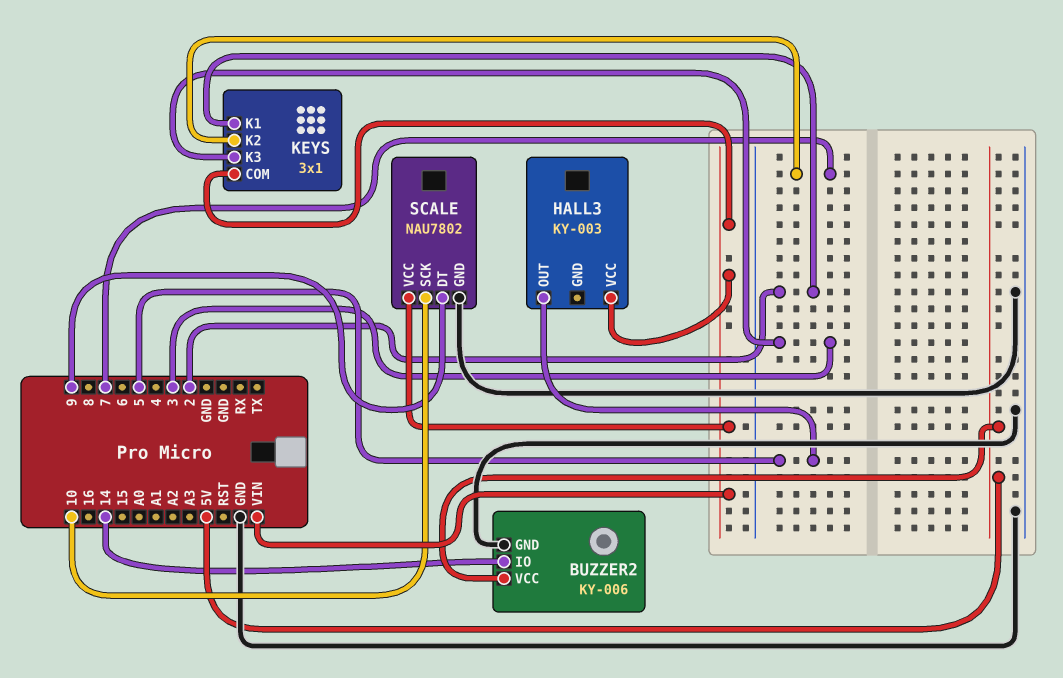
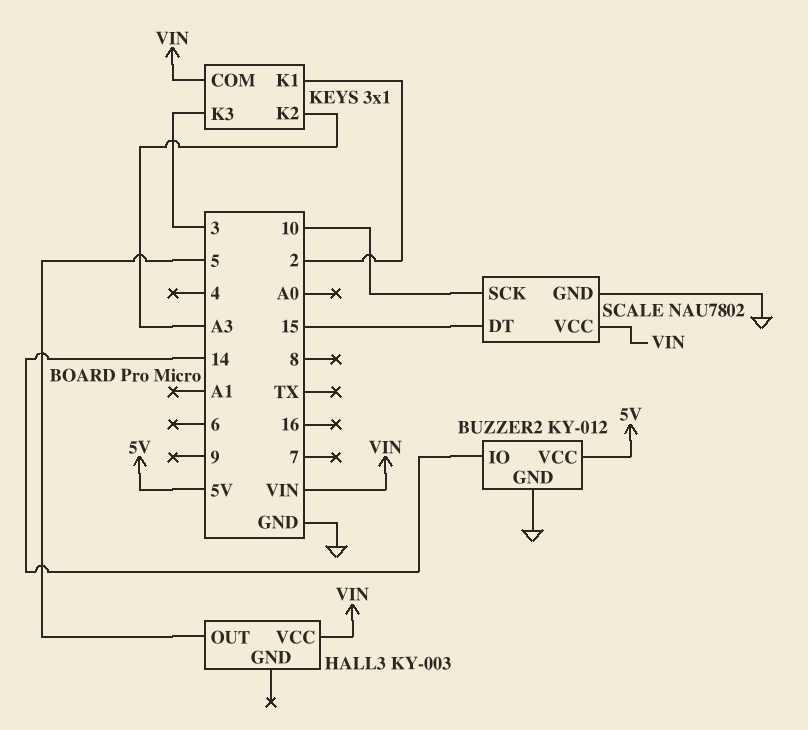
BUZZER2: KY-006 -> KY-012
KEYS pin K2: 7 -> A3
SCALE pin DT: 9 -> 15

